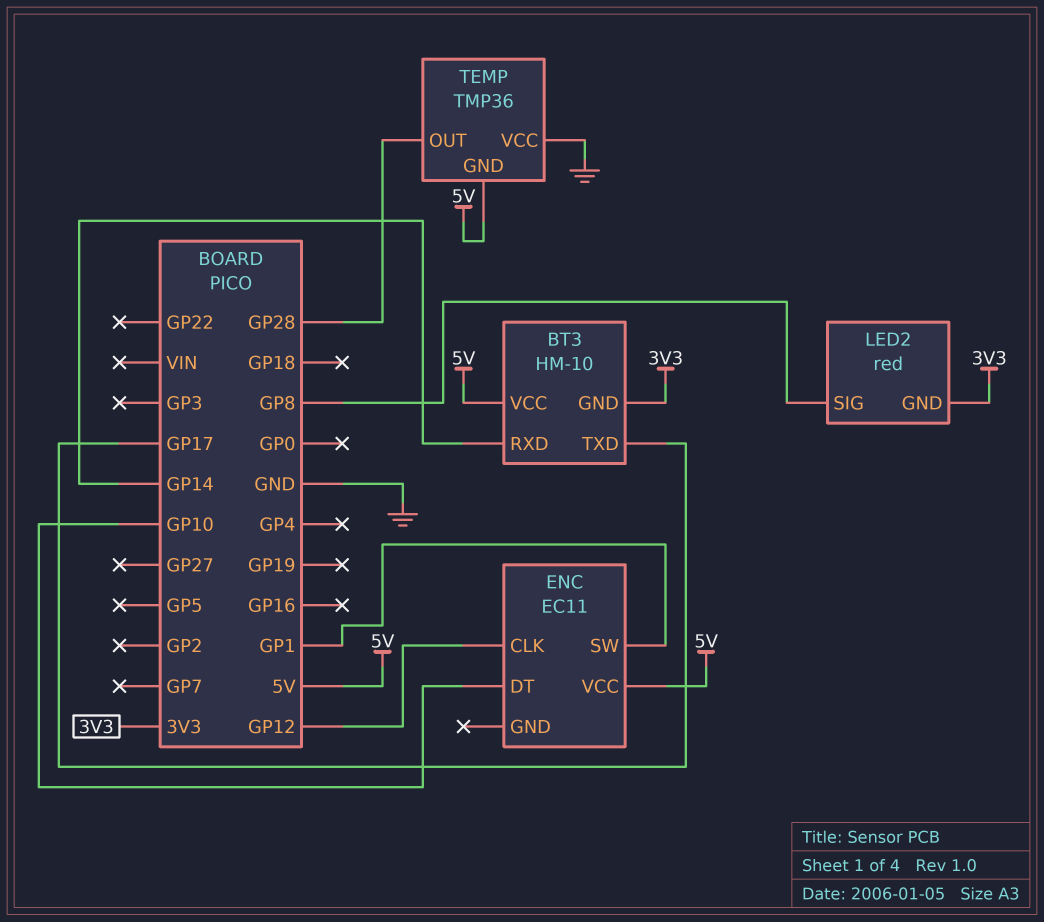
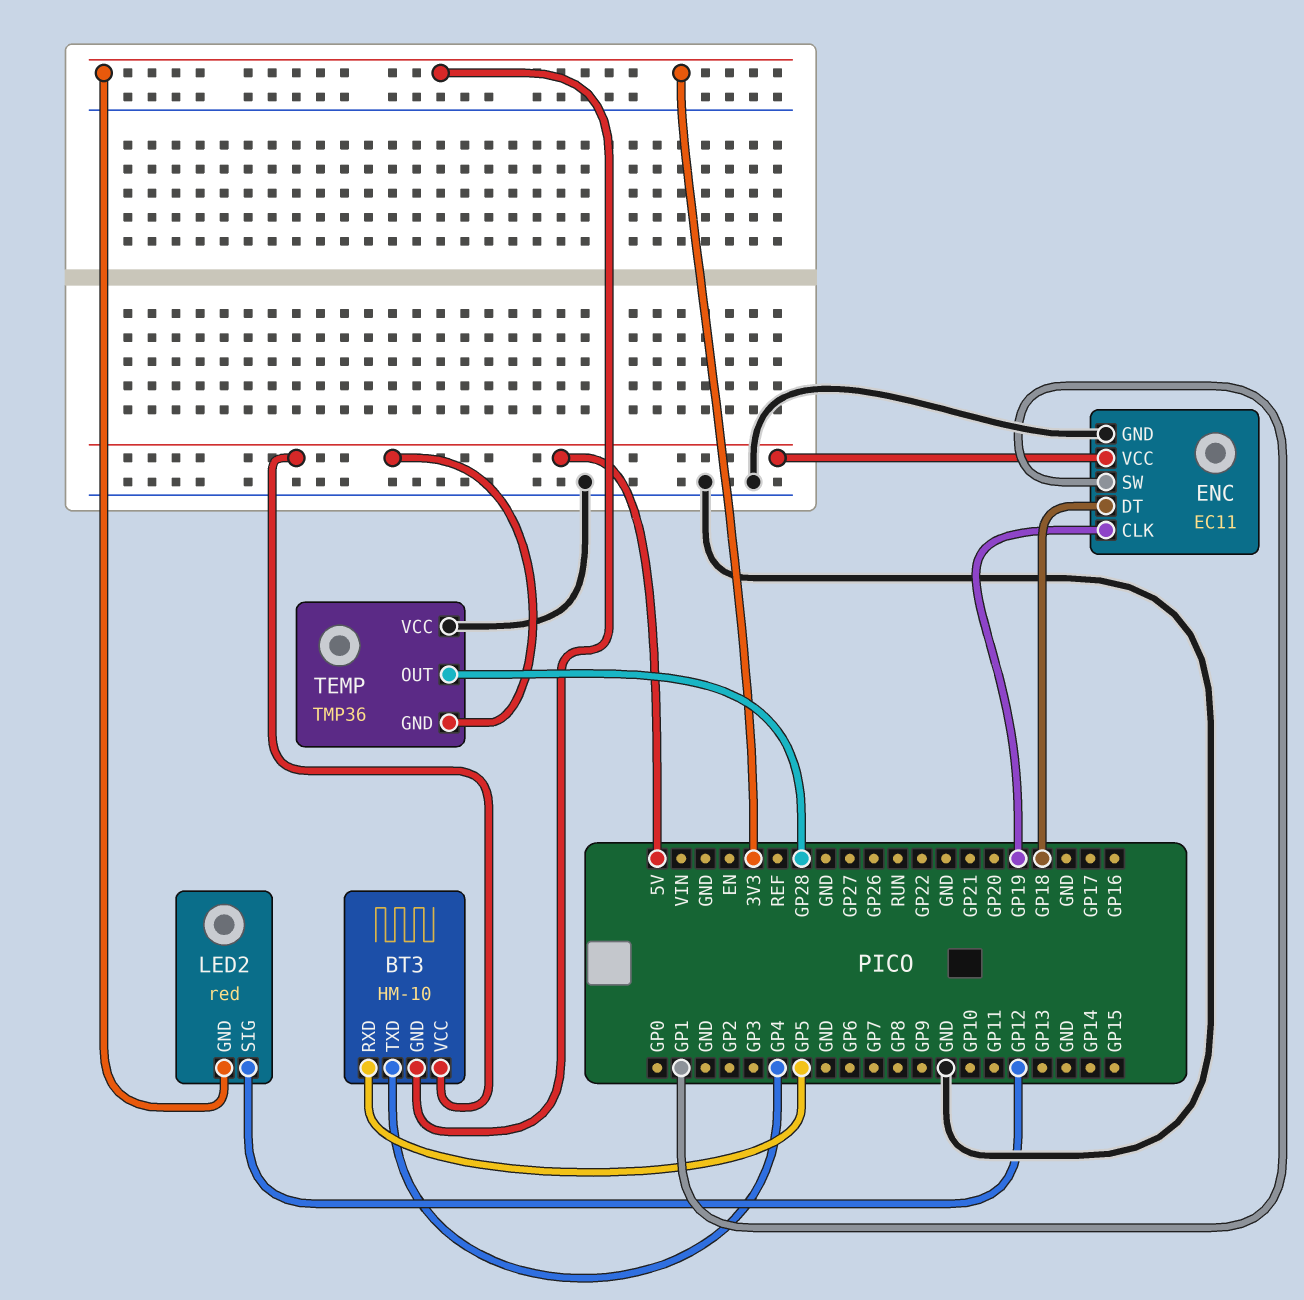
BT3 pin RXD: GP14 -> GP5
BT3 pin TXD: GP17 -> GP4
ENC pin CLK: GP12 -> GP19
ENC pin DT: GP10 -> GP18
ENC pin GND: none -> GND
LED2 pin SIG: GP8 -> GP12

